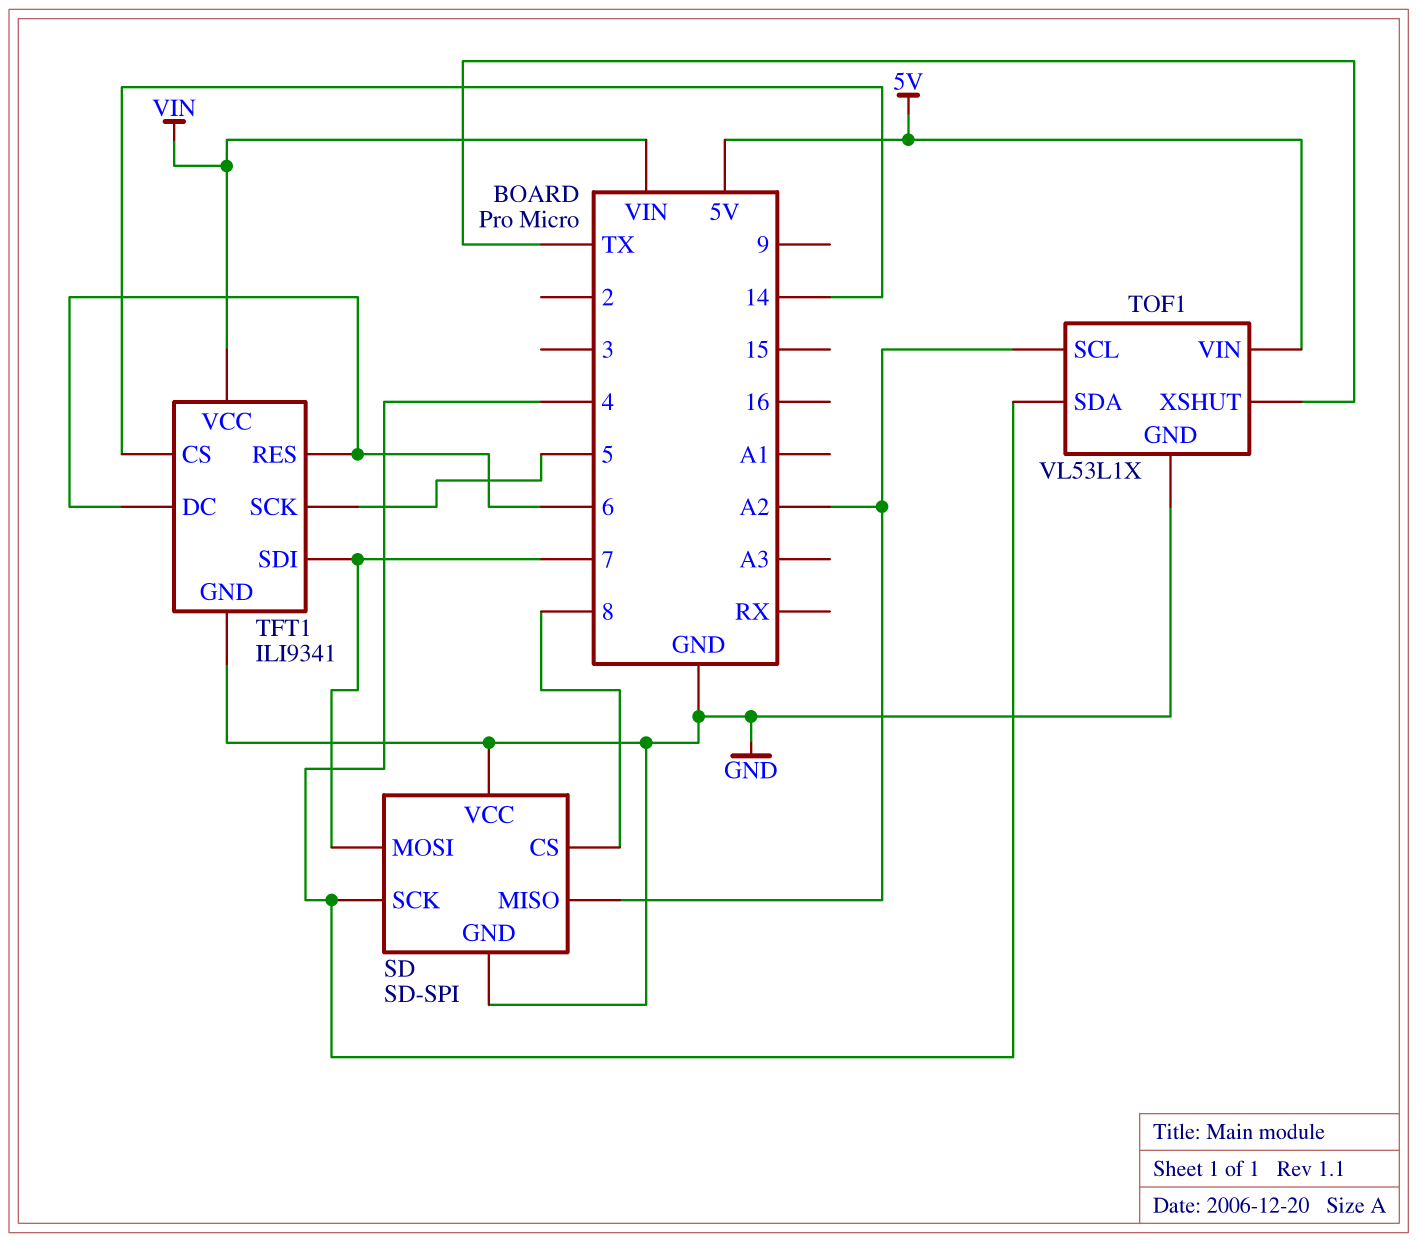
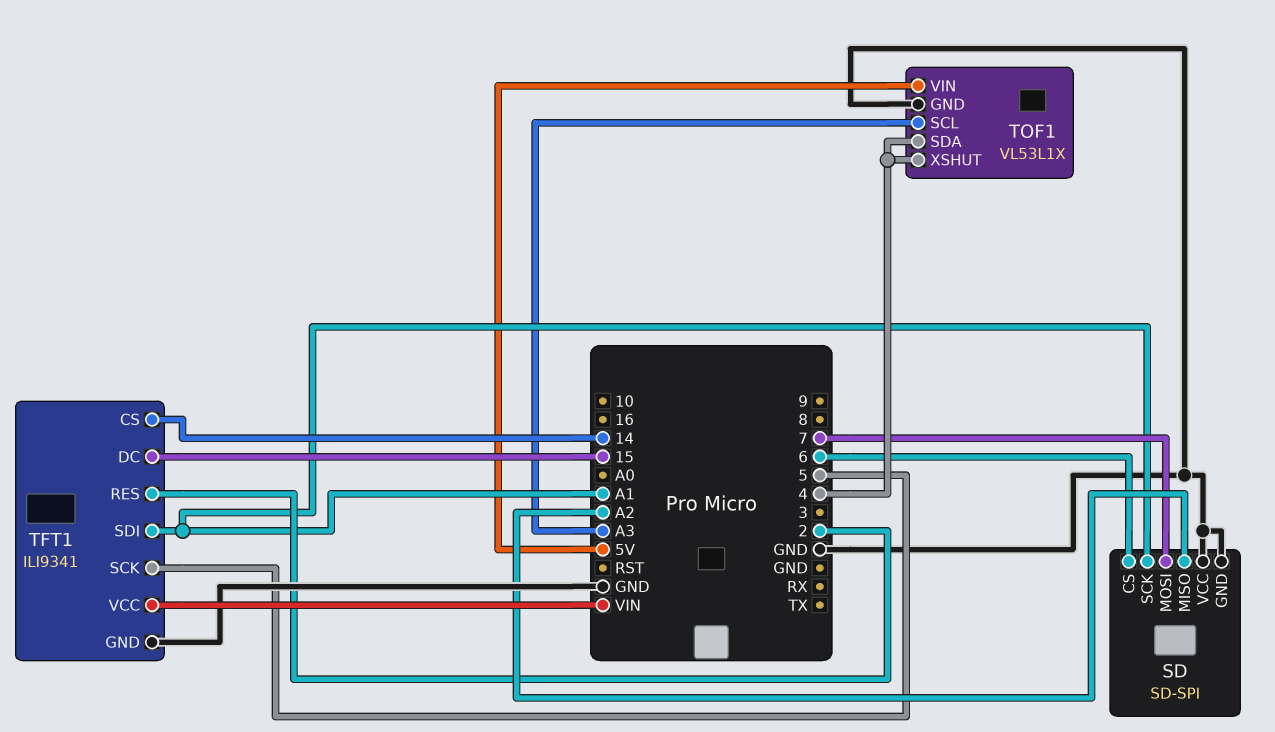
SD pin CS: 8 -> 6
SD pin SCK: 4 -> A1
TFT1 pin DC: 6 -> 15
TFT1 pin RES: 6 -> 2
TFT1 pin SDI: 7 -> A1
TOF1 pin SCL: A2 -> A3
TOF1 pin XSHUT: TX -> 4

